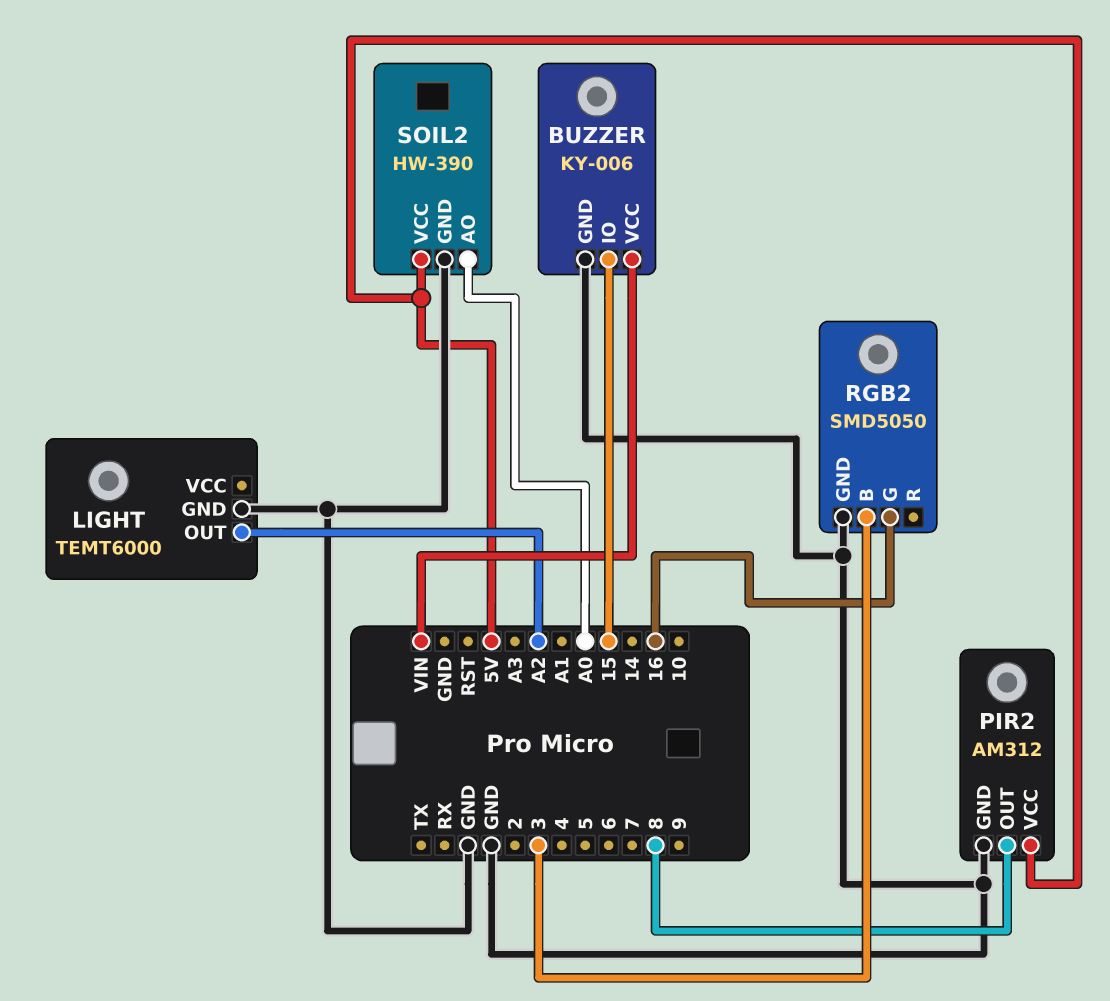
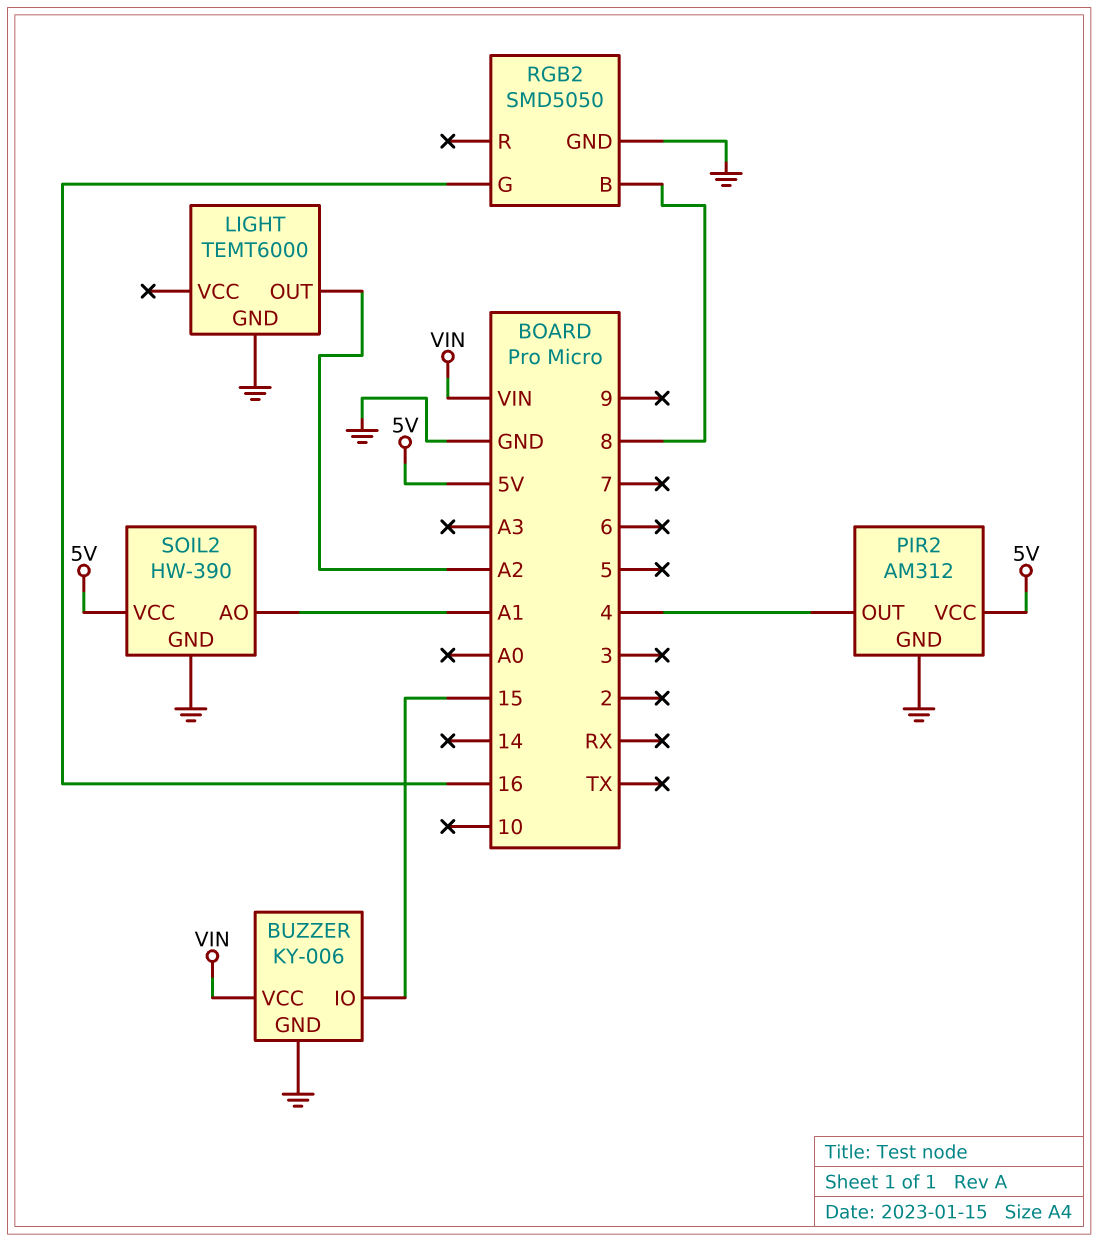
PIR2 pin OUT: 8 -> 4
RGB2 pin B: 3 -> 8
SOIL2 pin AO: A0 -> A1

